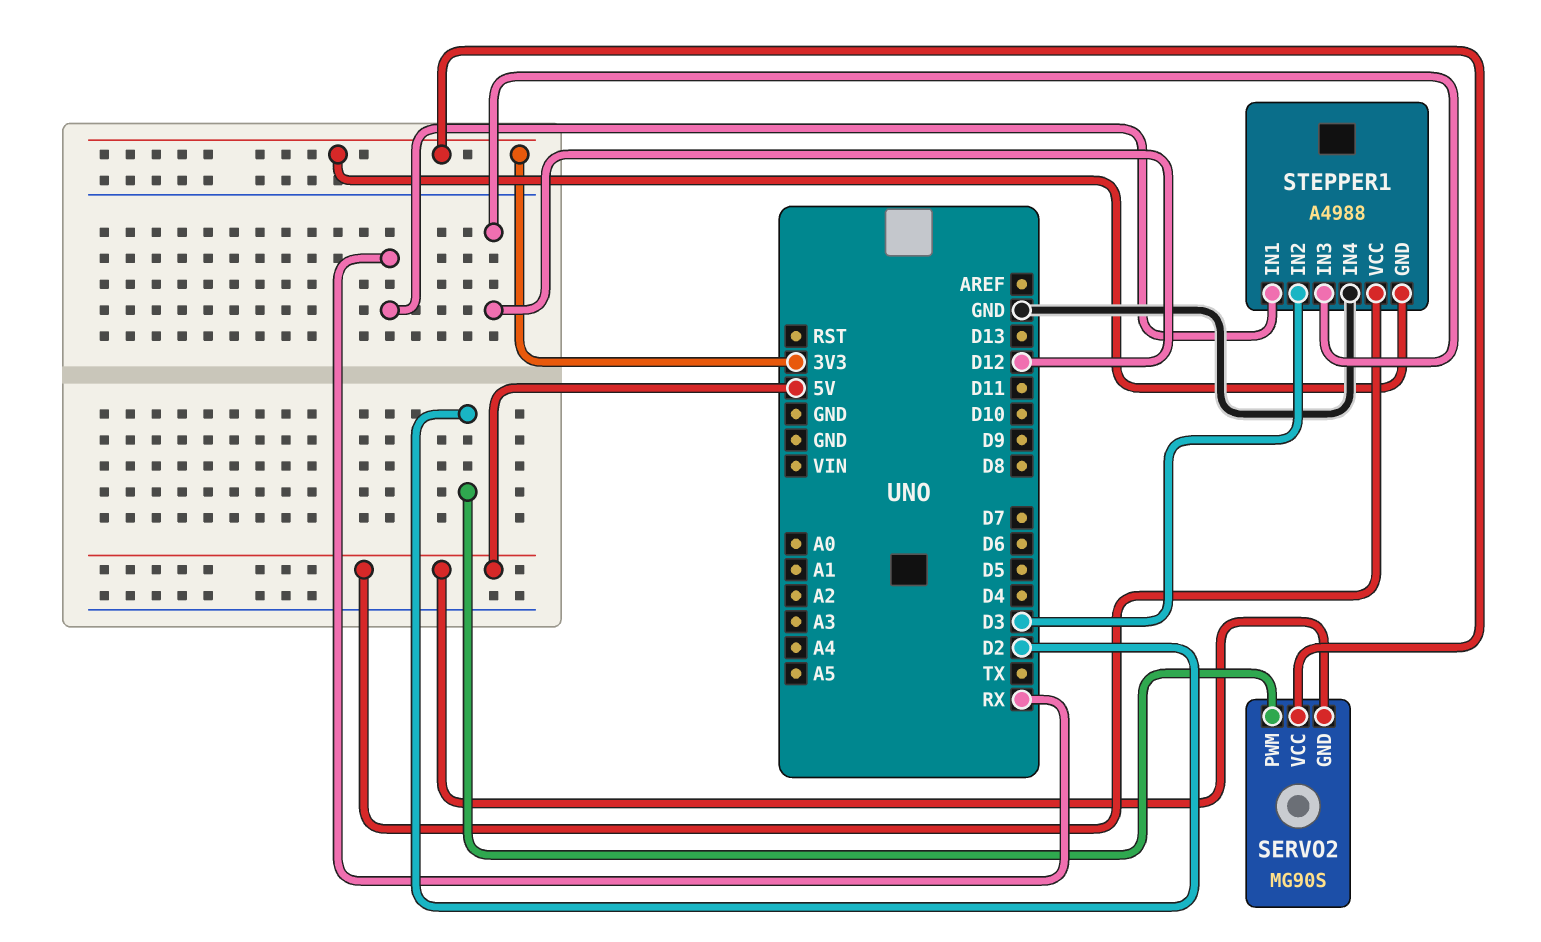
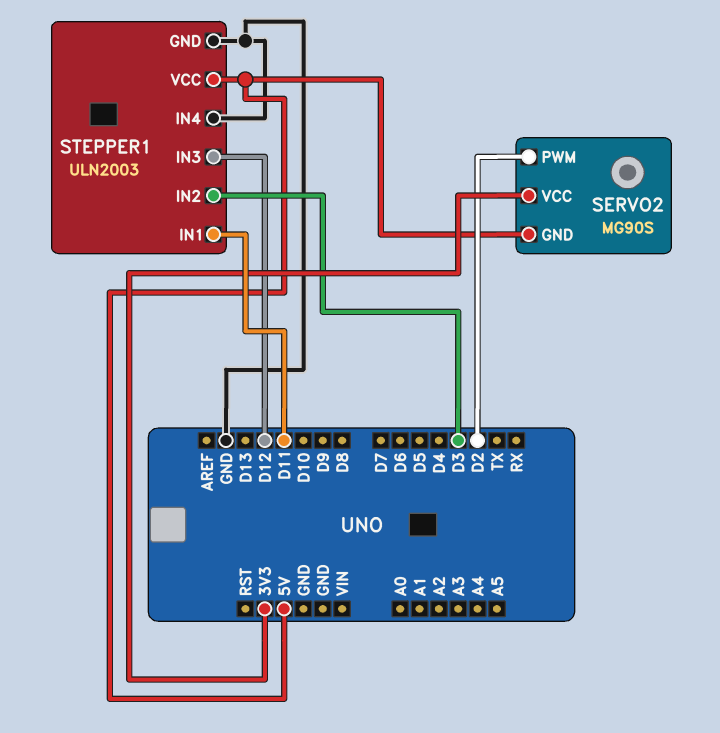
STEPPER1: A4988 -> ULN2003
STEPPER1 pin GND: 3V3 -> GND
STEPPER1 pin IN1: RX -> D11

